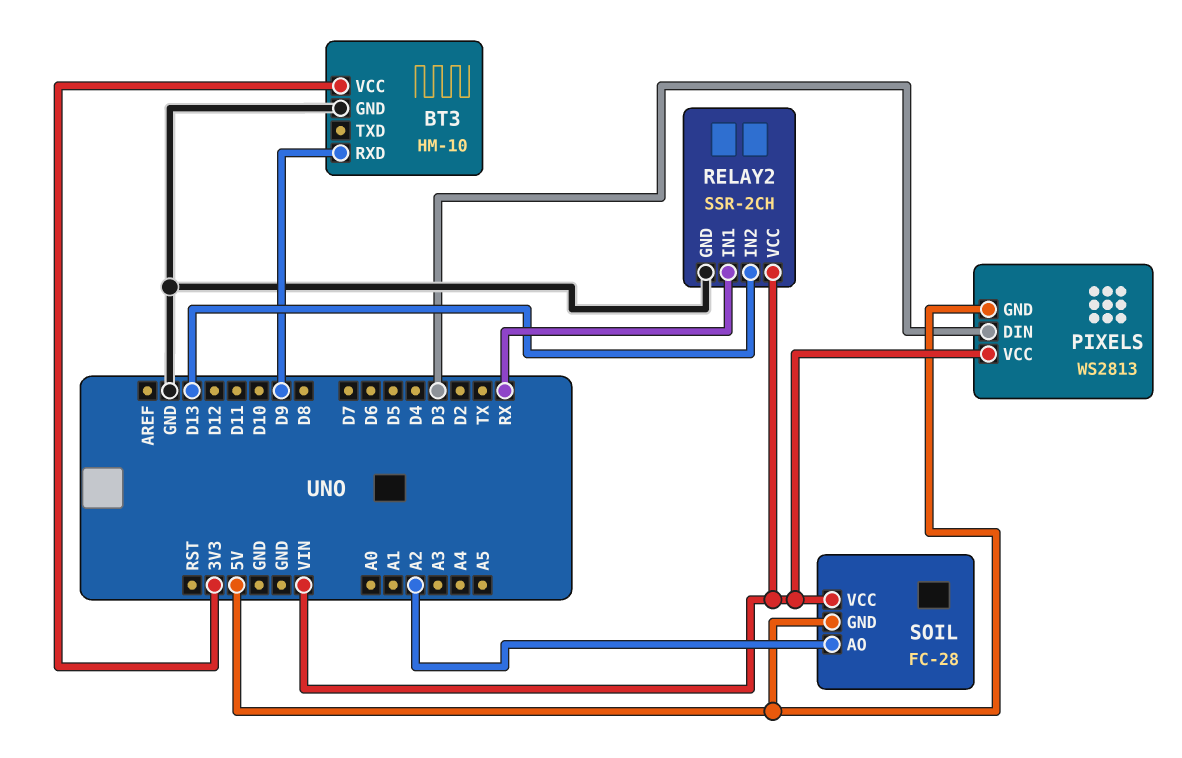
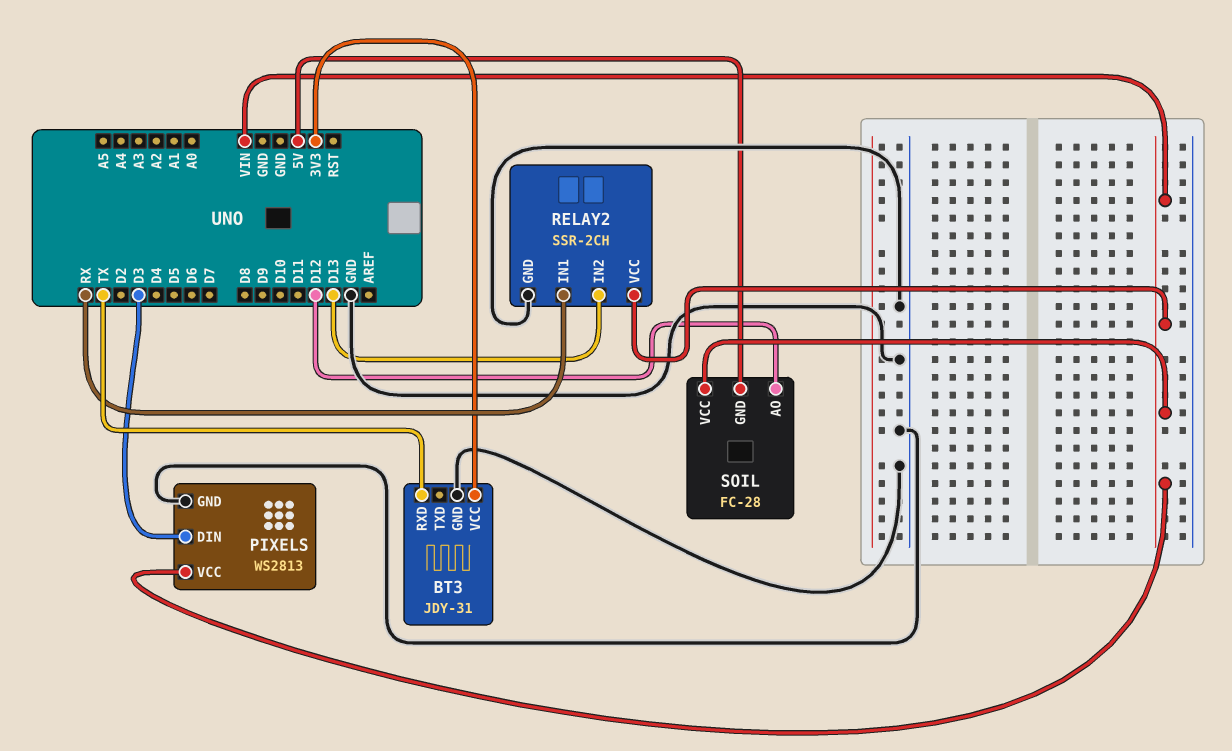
BT3: HM-10 -> JDY-31
BT3 pin RXD: D9 -> TX
PIXELS pin GND: 5V -> GND
SOIL pin AO: A2 -> D12

